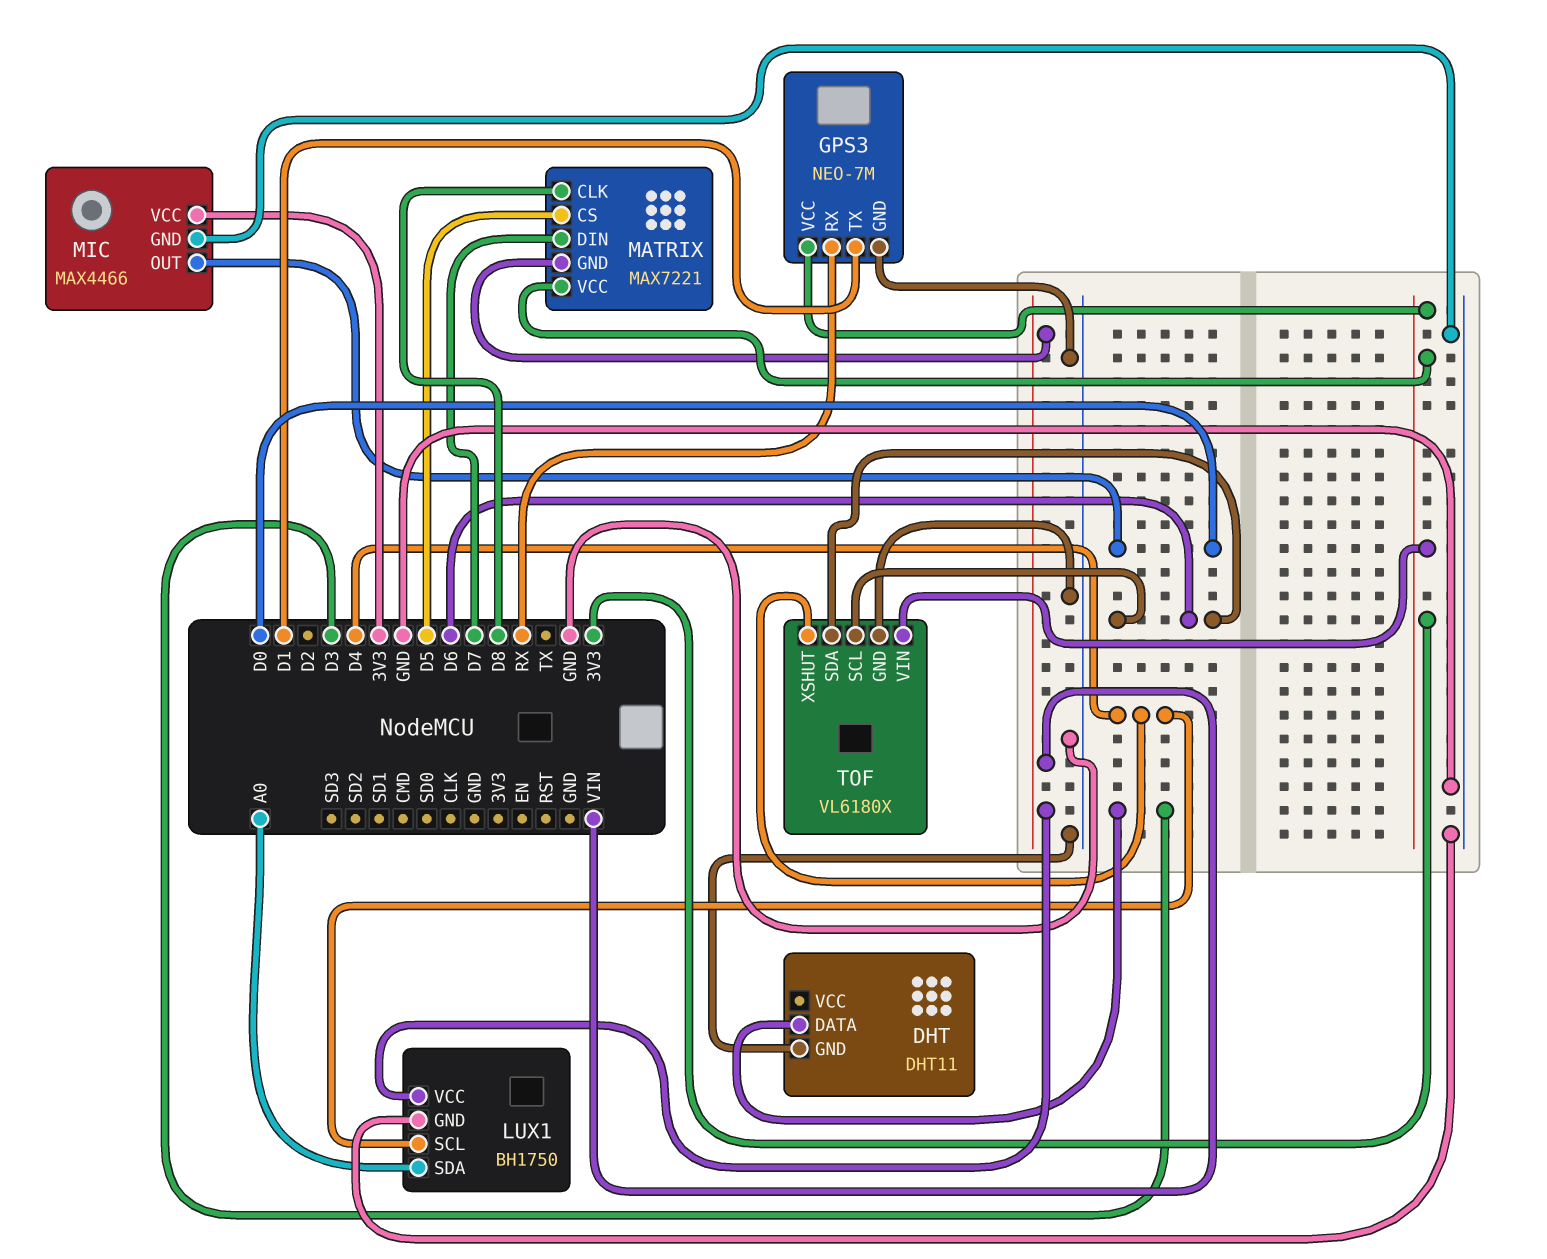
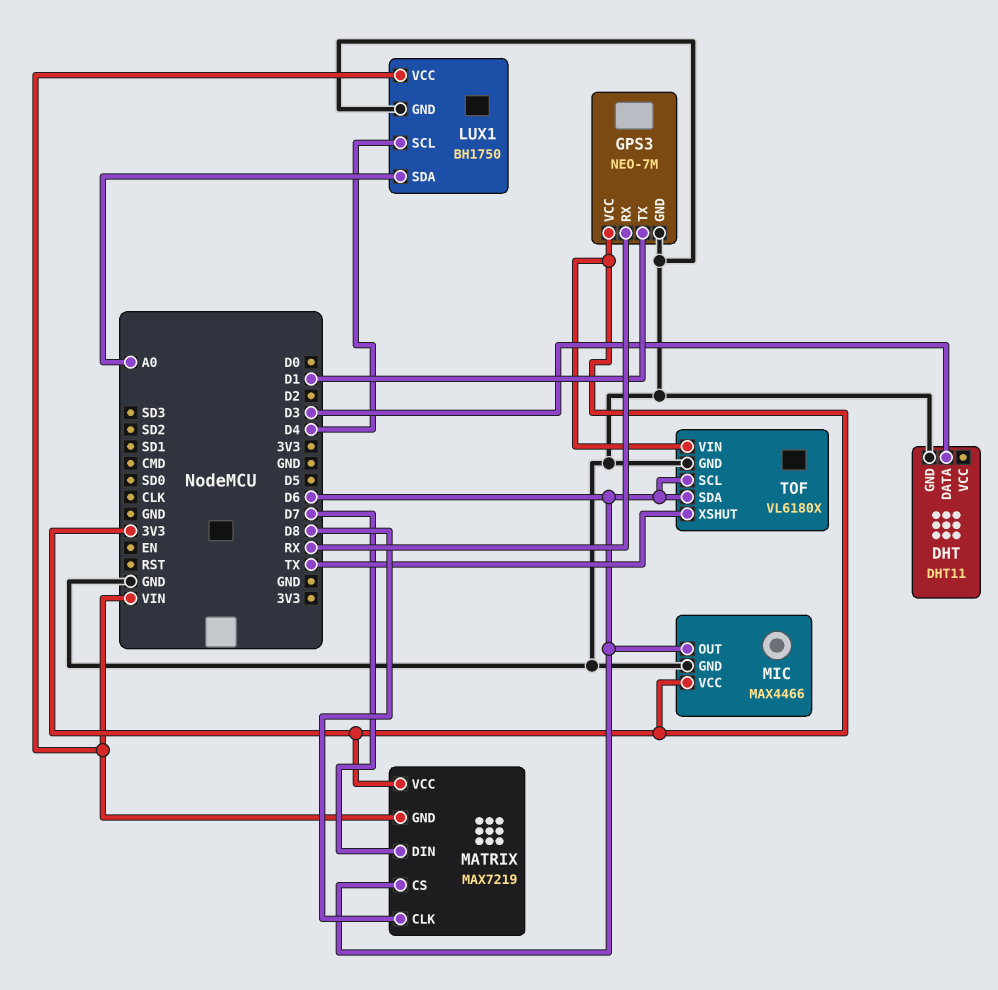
MATRIX: MAX7221 -> MAX7219
MATRIX pin CS: D5 -> D6
MIC pin OUT: D0 -> D6
TOF pin XSHUT: D4 -> TX

